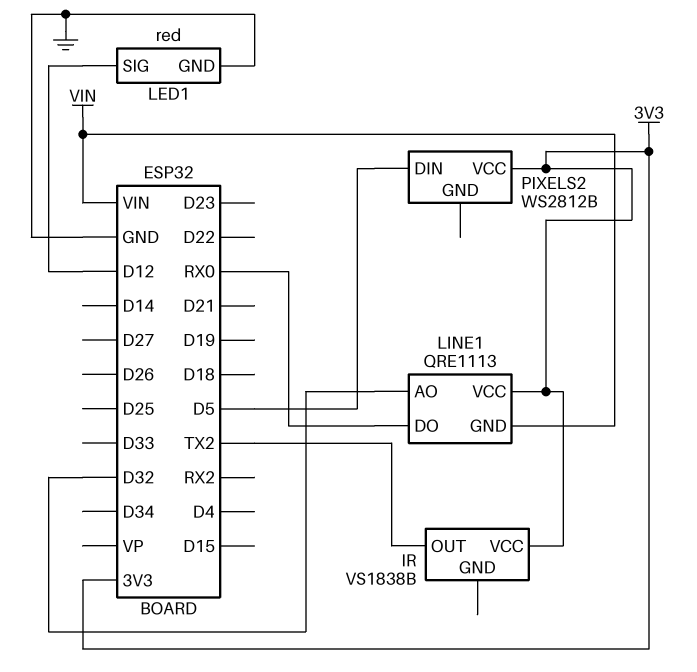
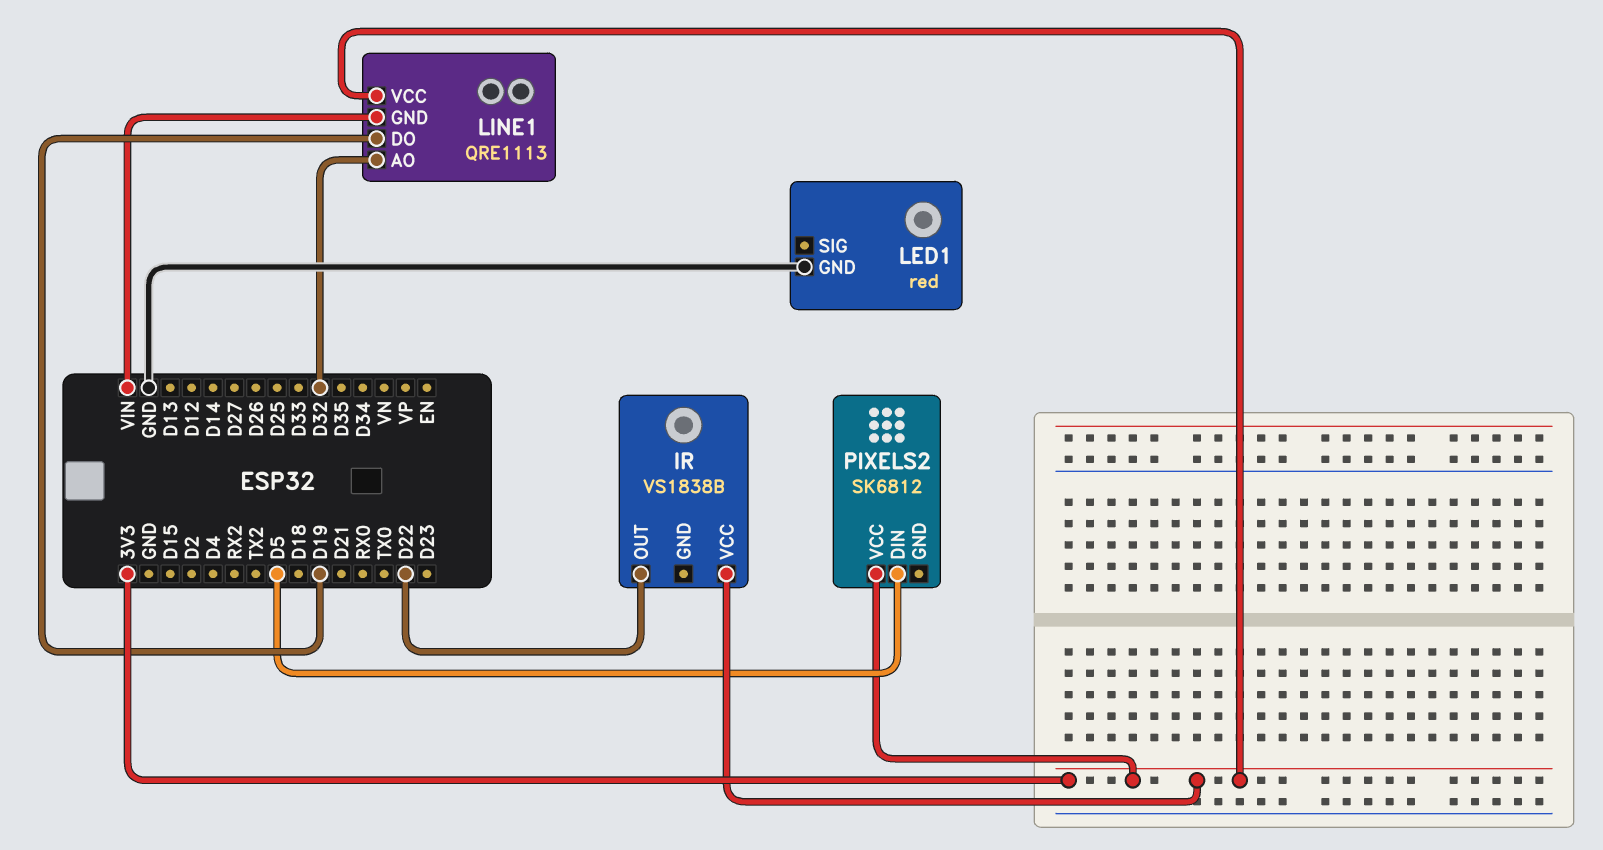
IR pin OUT: TX2 -> D22
LED1 pin SIG: D12 -> none
LINE1 pin DO: RX0 -> D19
PIXELS2: WS2812B -> SK6812

